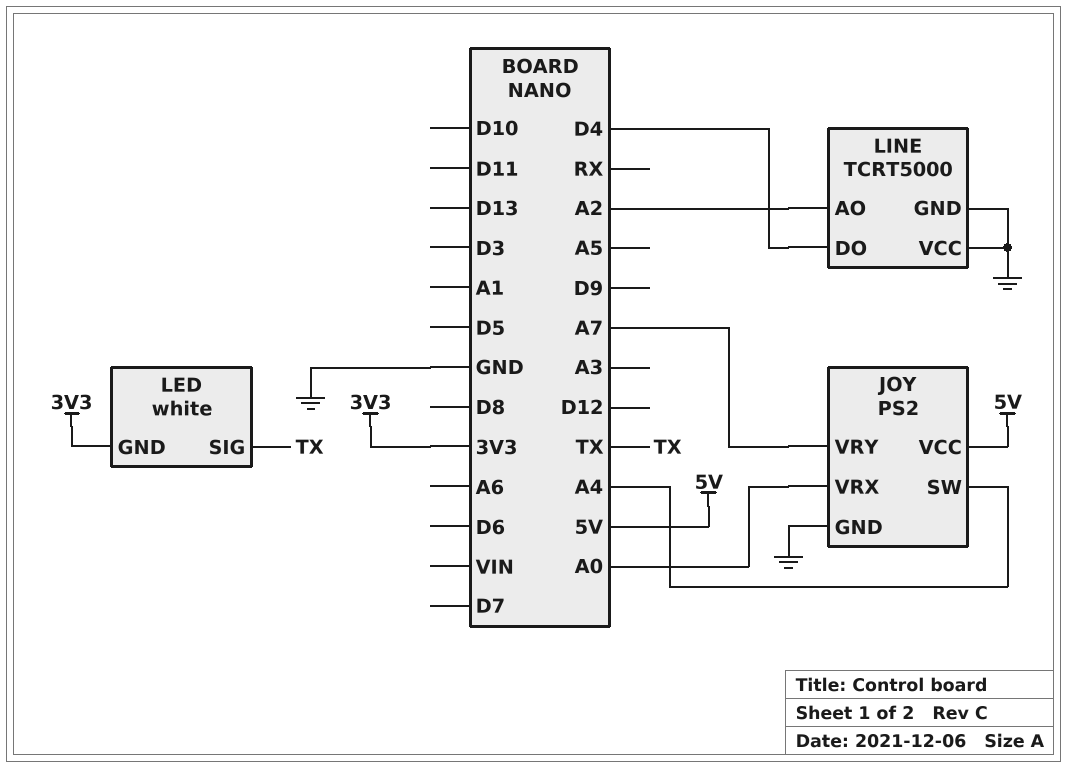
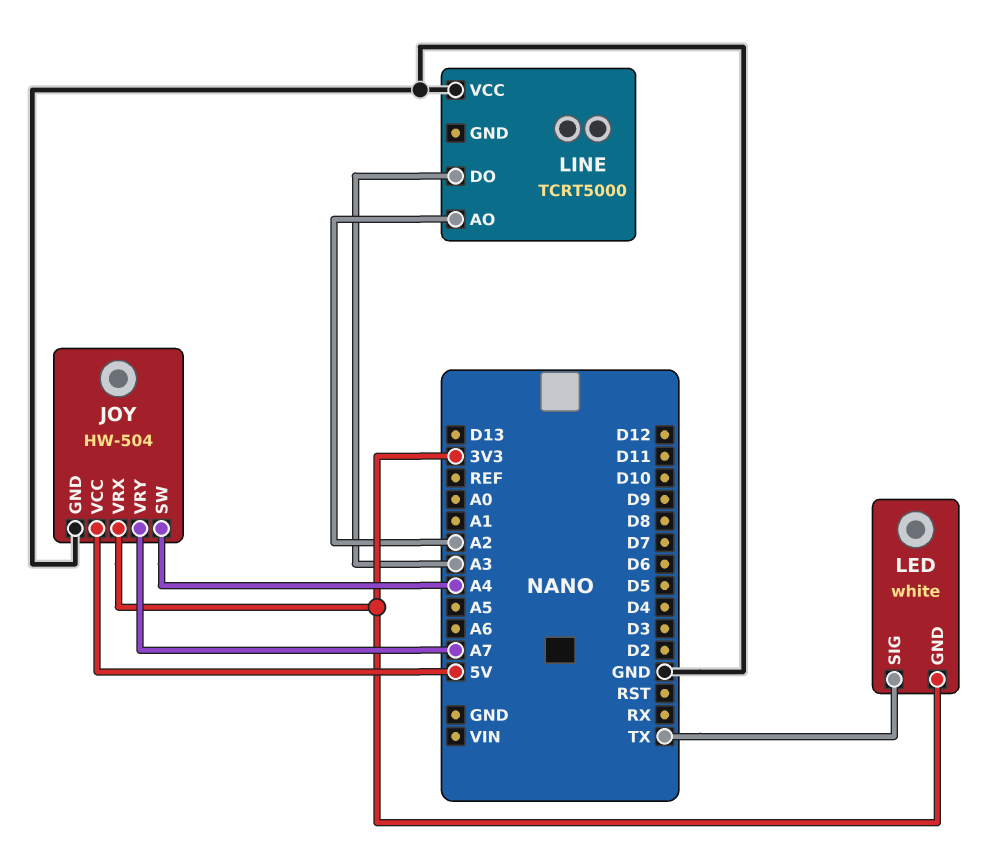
JOY: PS2 -> HW-504
JOY pin VRX: A0 -> 3V3
LINE pin DO: D4 -> A3
LINE pin GND: GND -> none

